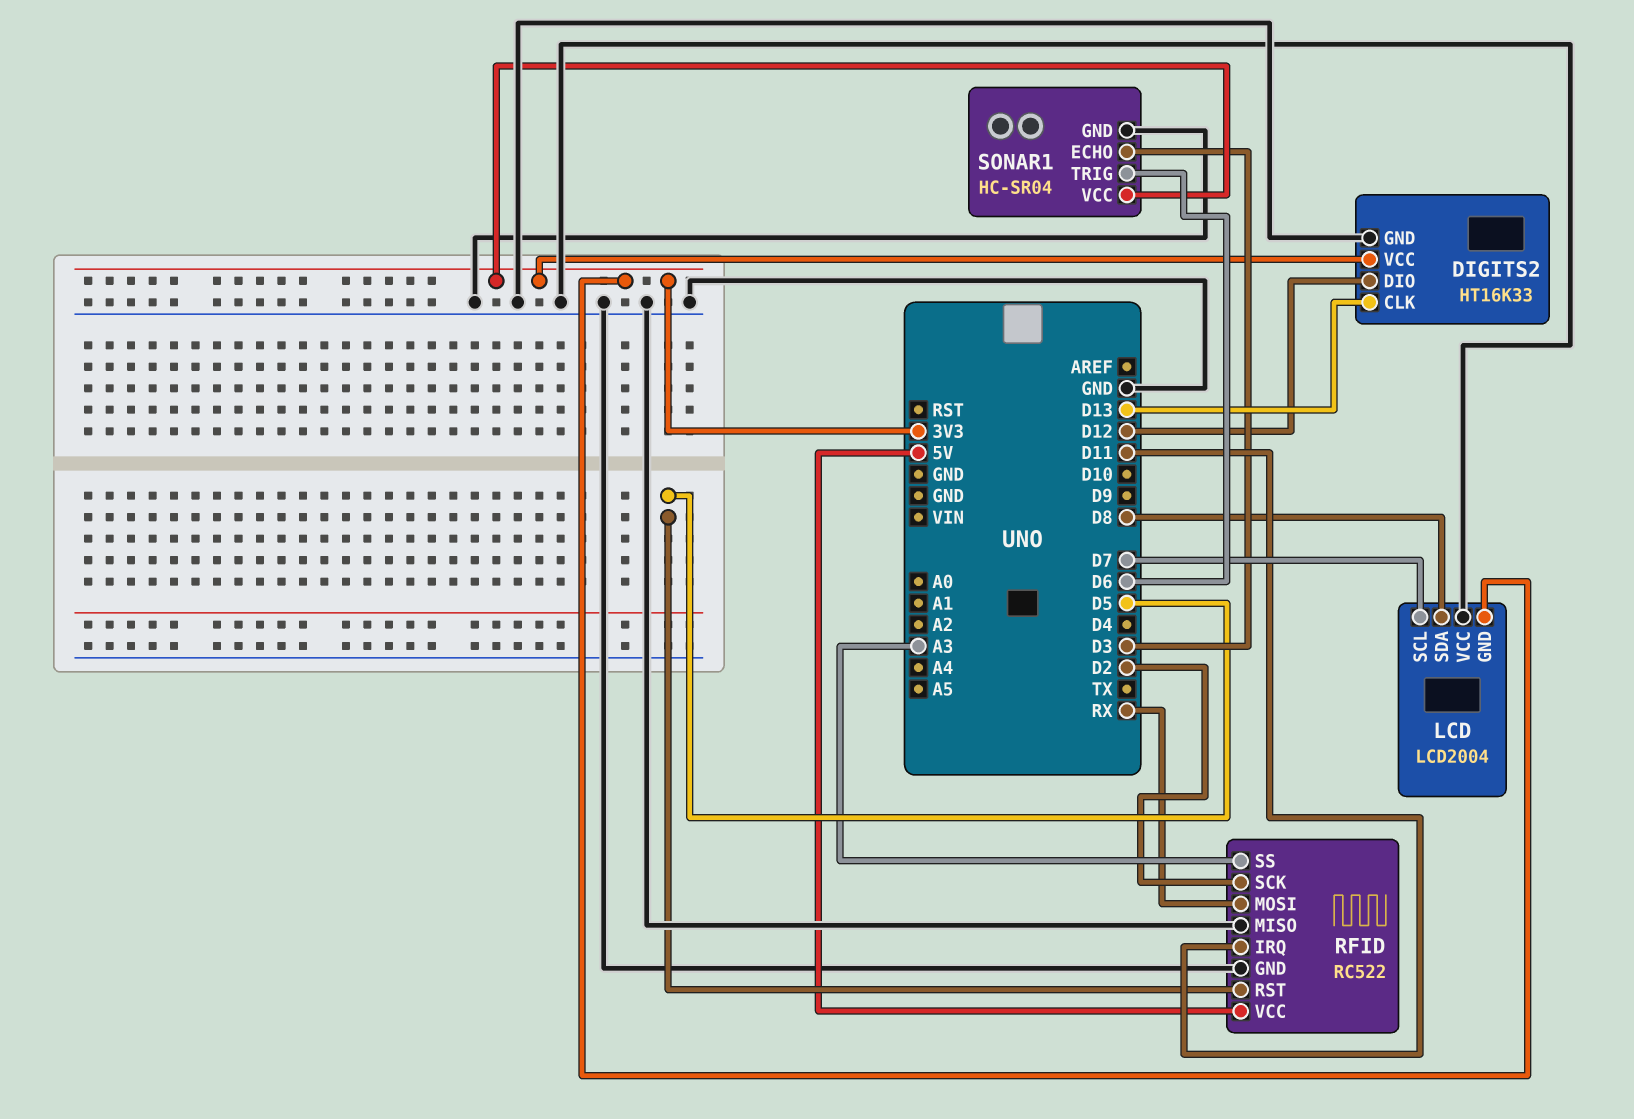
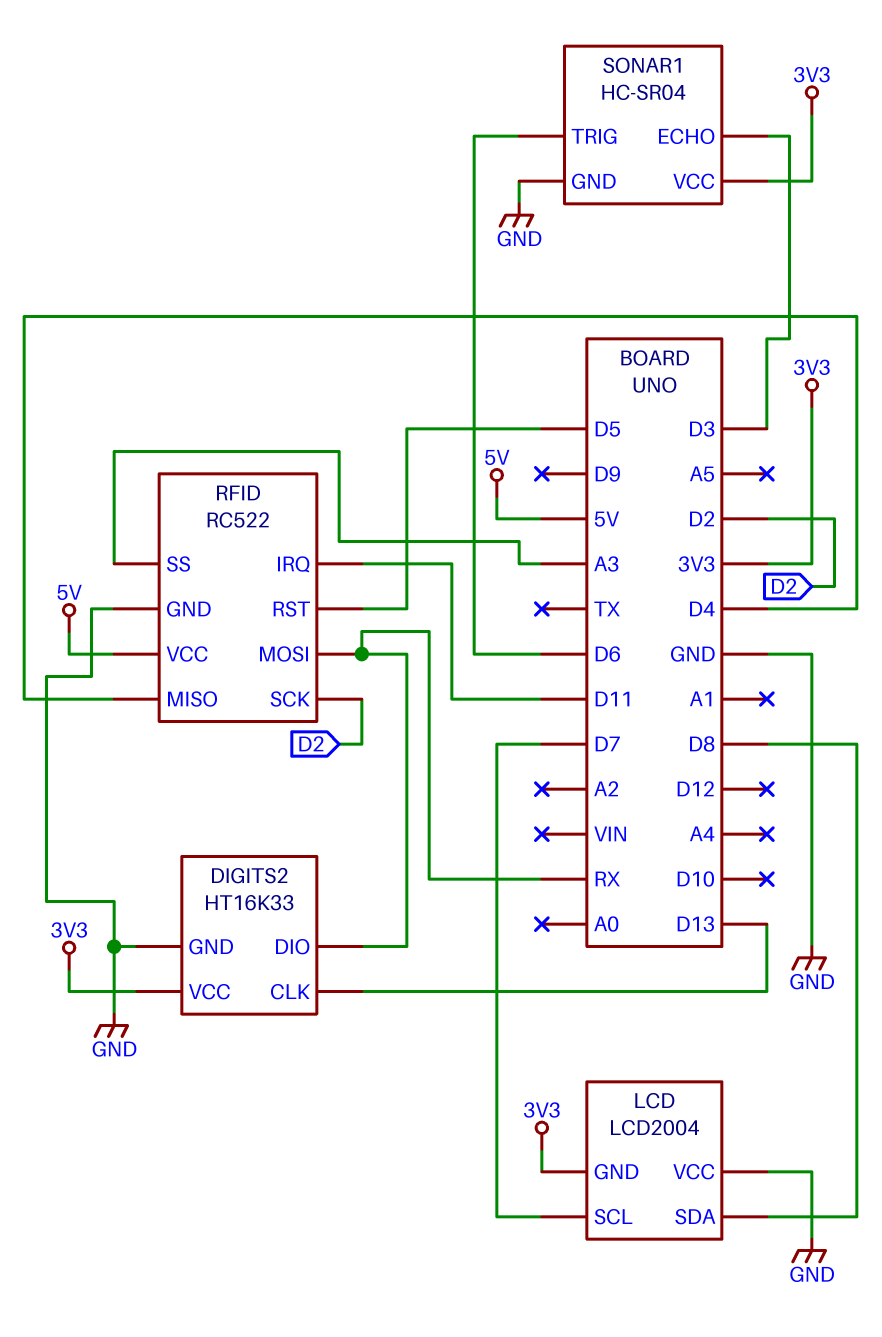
DIGITS2 pin DIO: D12 -> RX
RFID pin MISO: GND -> D4

